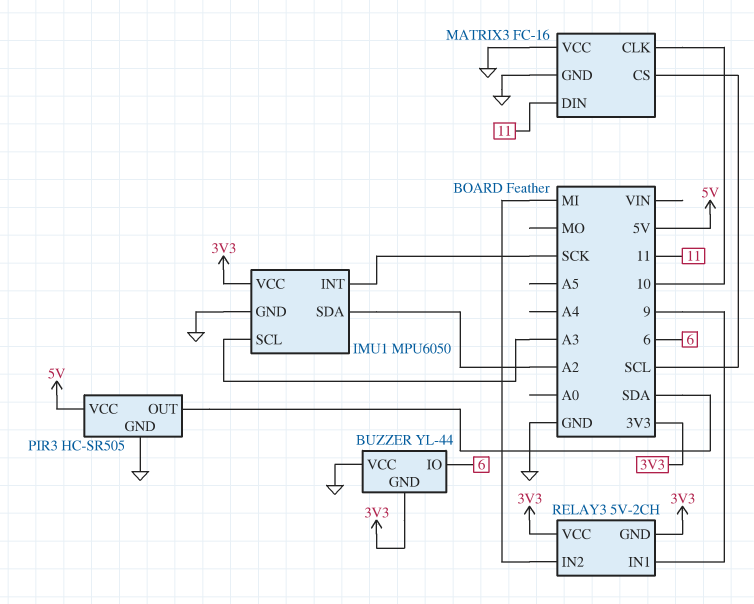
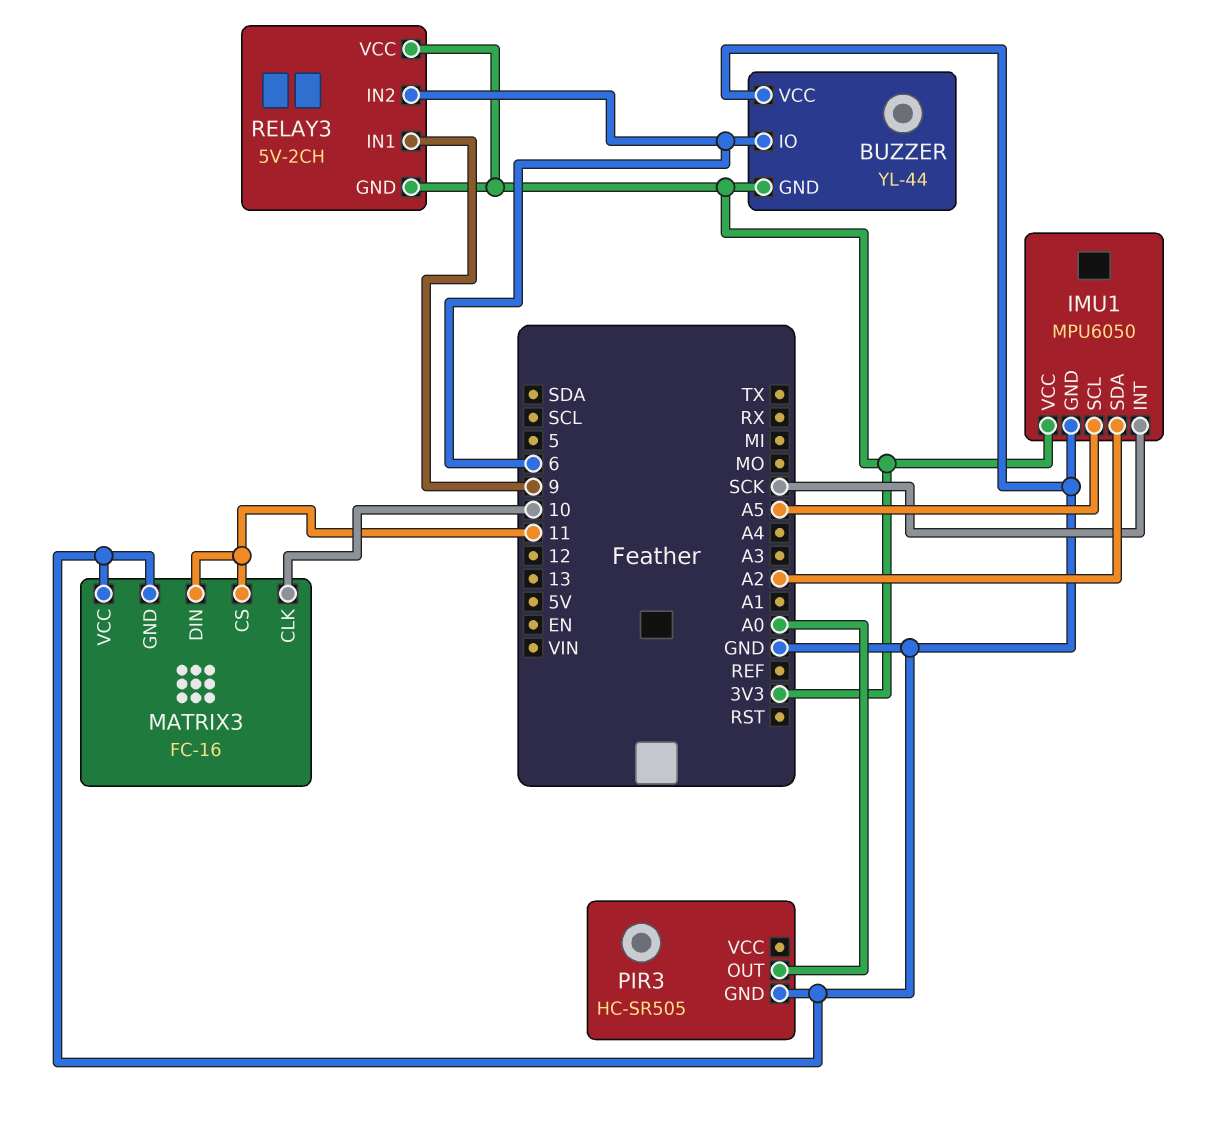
IMU1 pin SCL: A3 -> A5
MATRIX3 pin CS: SCL -> 11
PIR3 pin OUT: SDA -> A0
PIR3 pin VCC: 5V -> none
RELAY3 pin IN2: MI -> 6

